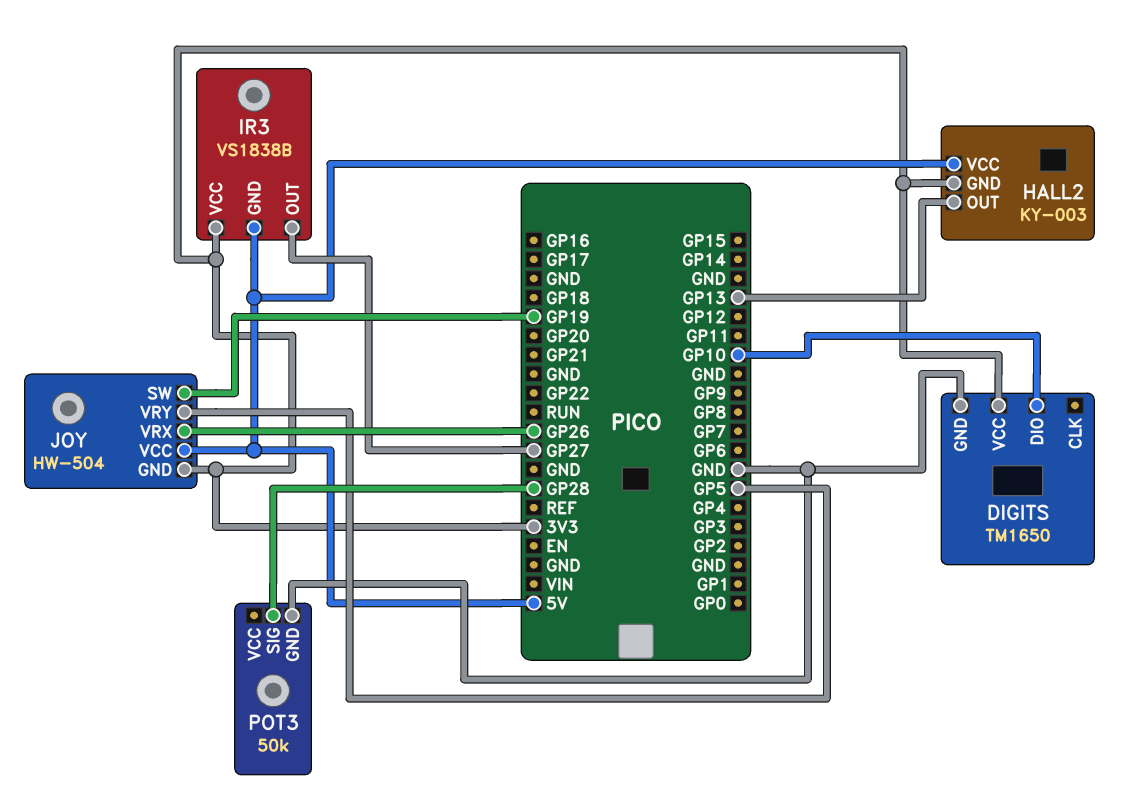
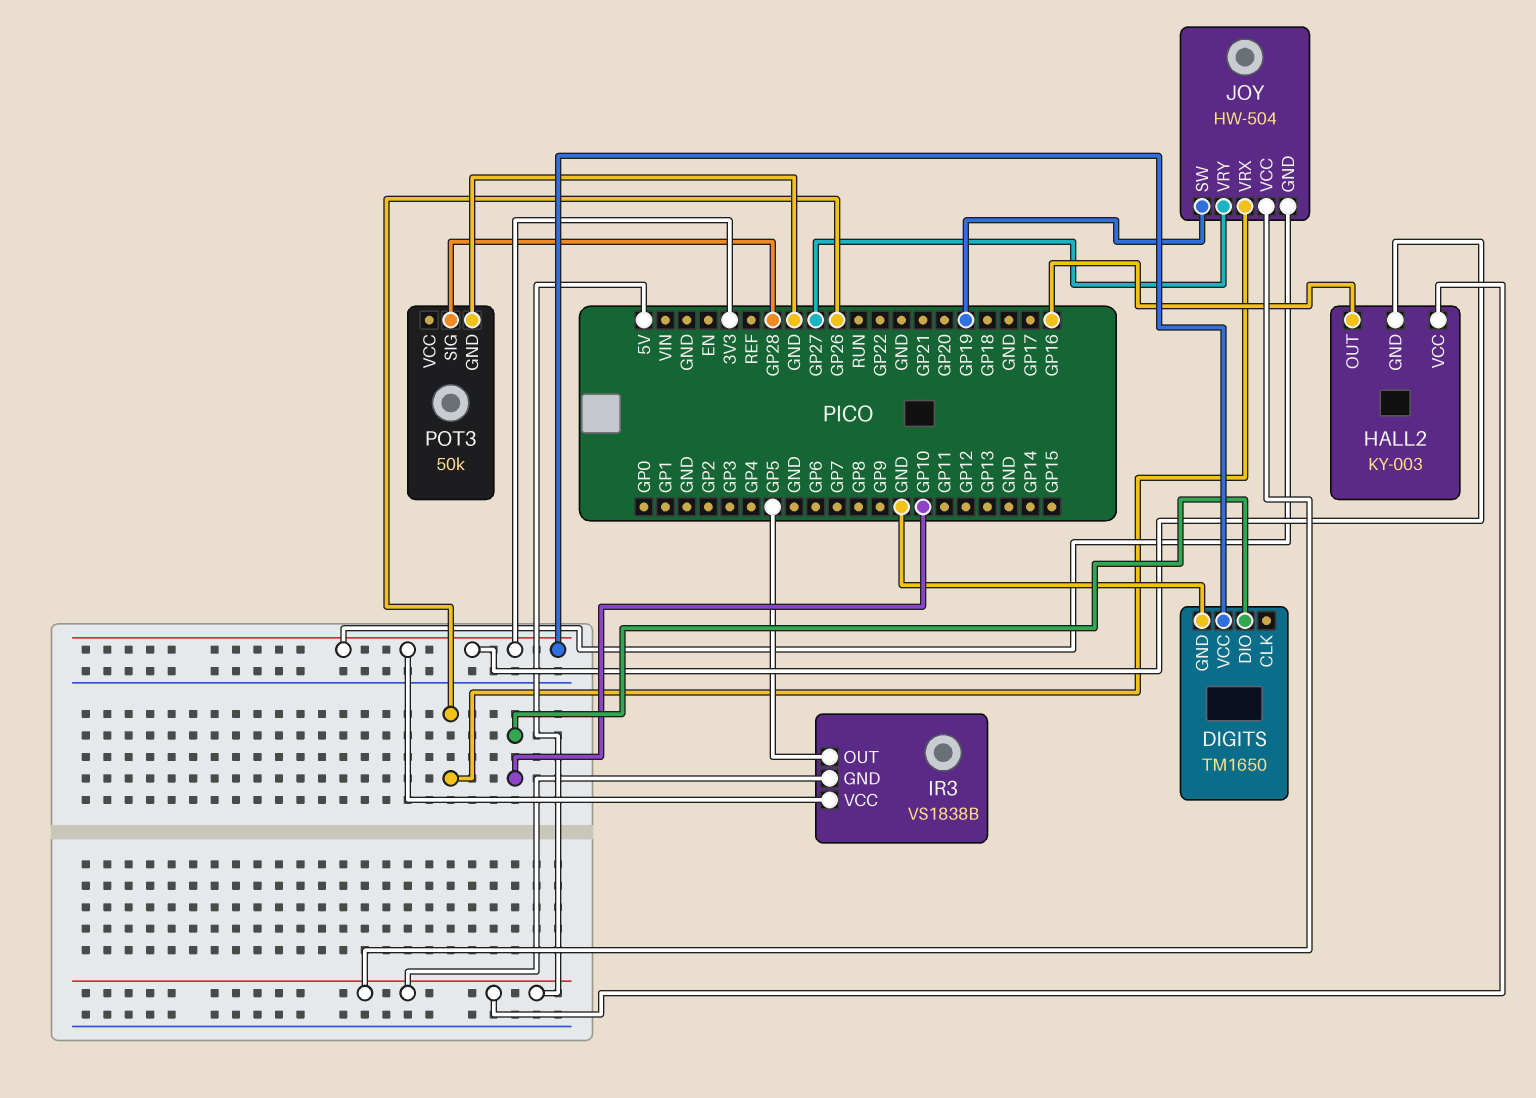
HALL2 pin OUT: GP13 -> GP16
IR3 pin OUT: GP27 -> GP5
JOY pin VRY: GP5 -> GP27

